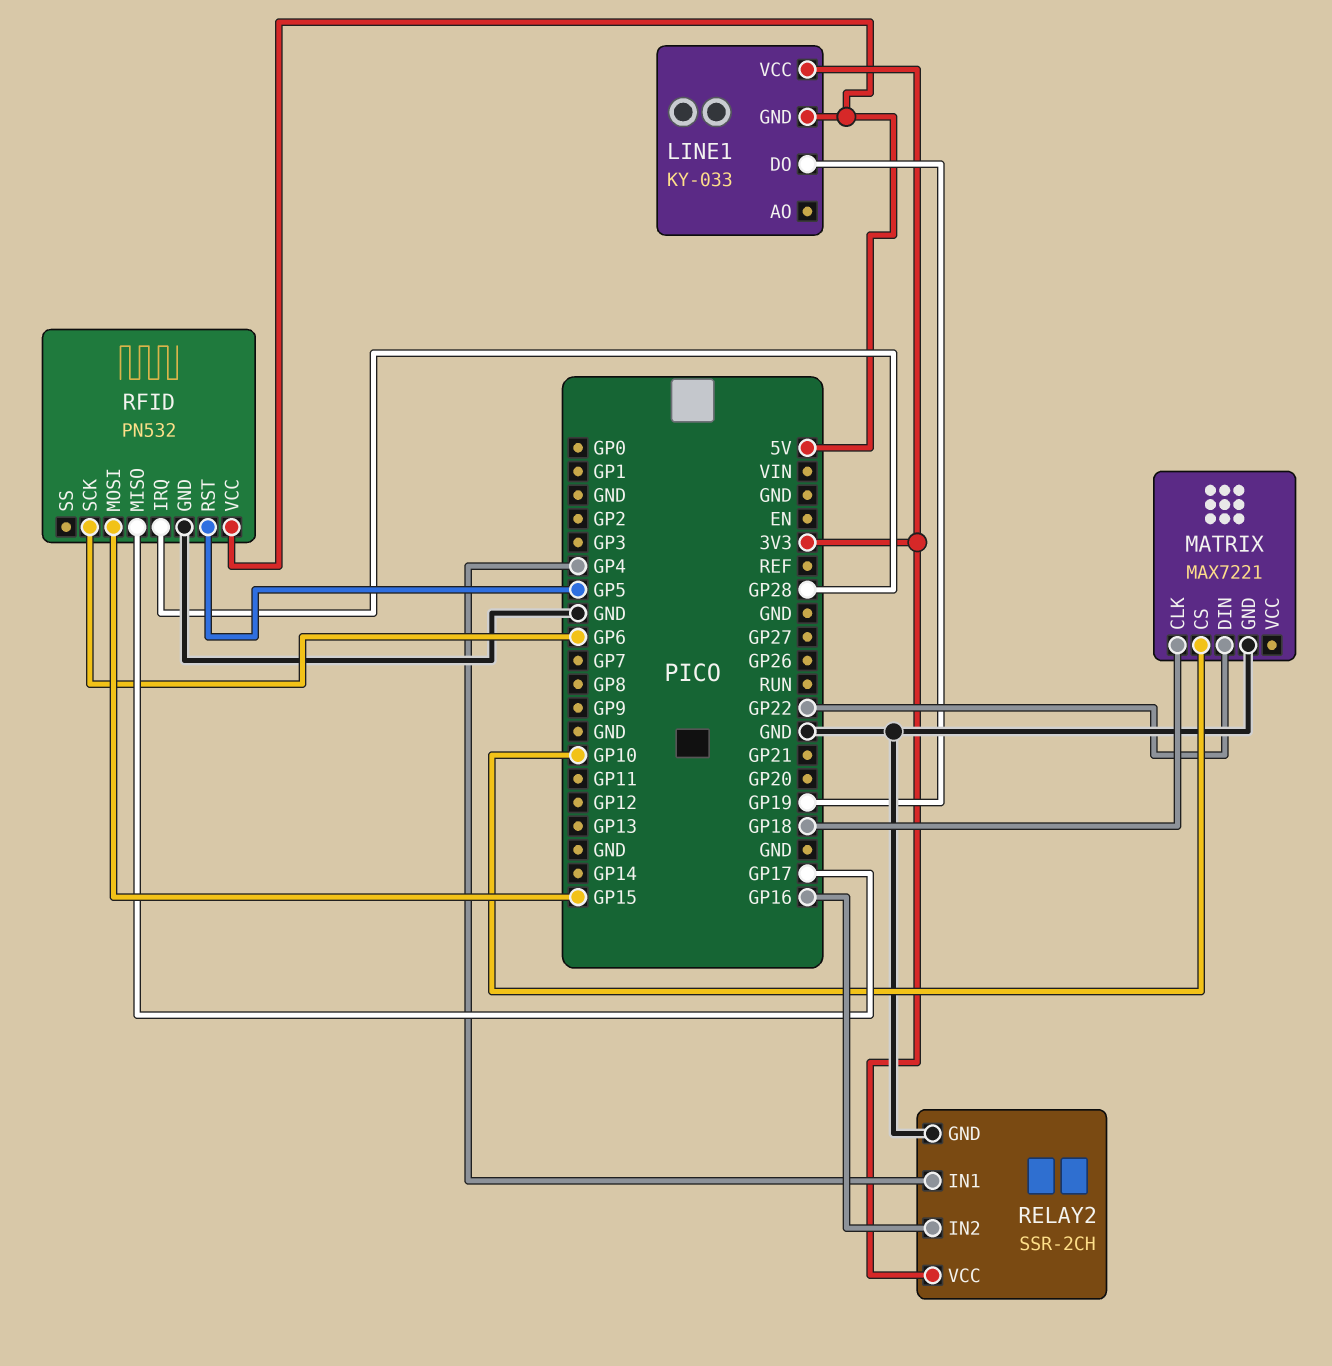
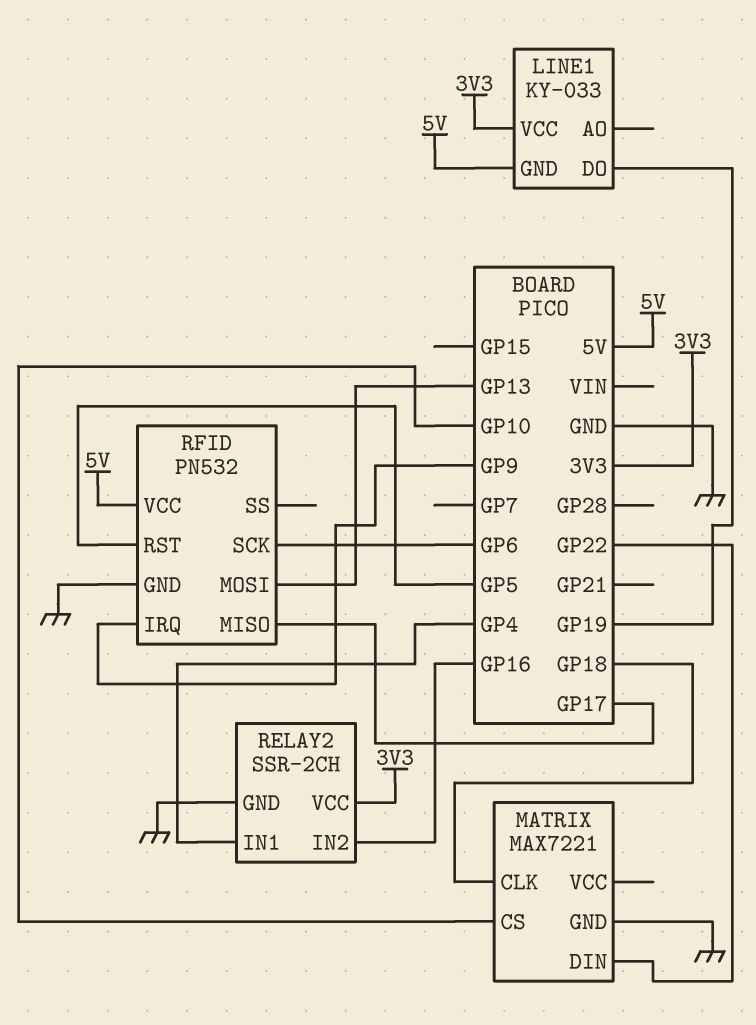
RFID pin IRQ: GP28 -> GP9
RFID pin MOSI: GP15 -> GP13

